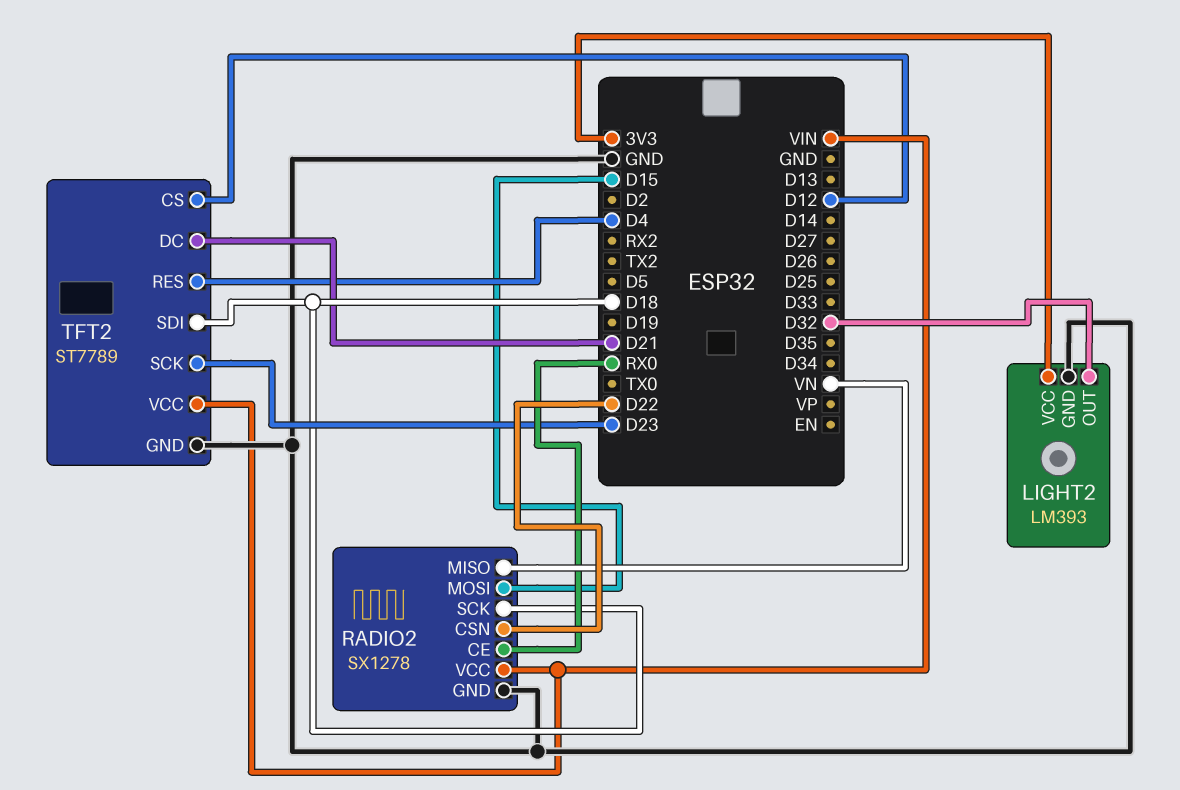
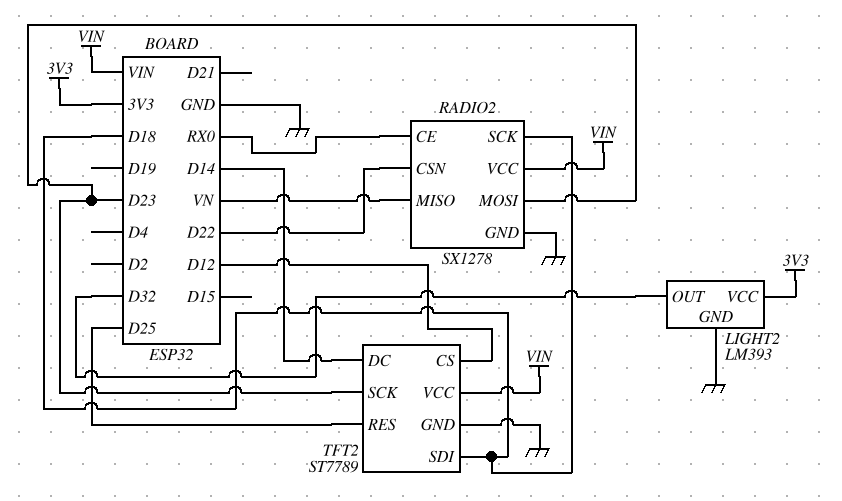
RADIO2 pin MOSI: D15 -> D23
TFT2 pin DC: D21 -> D14
TFT2 pin RES: D4 -> D25

